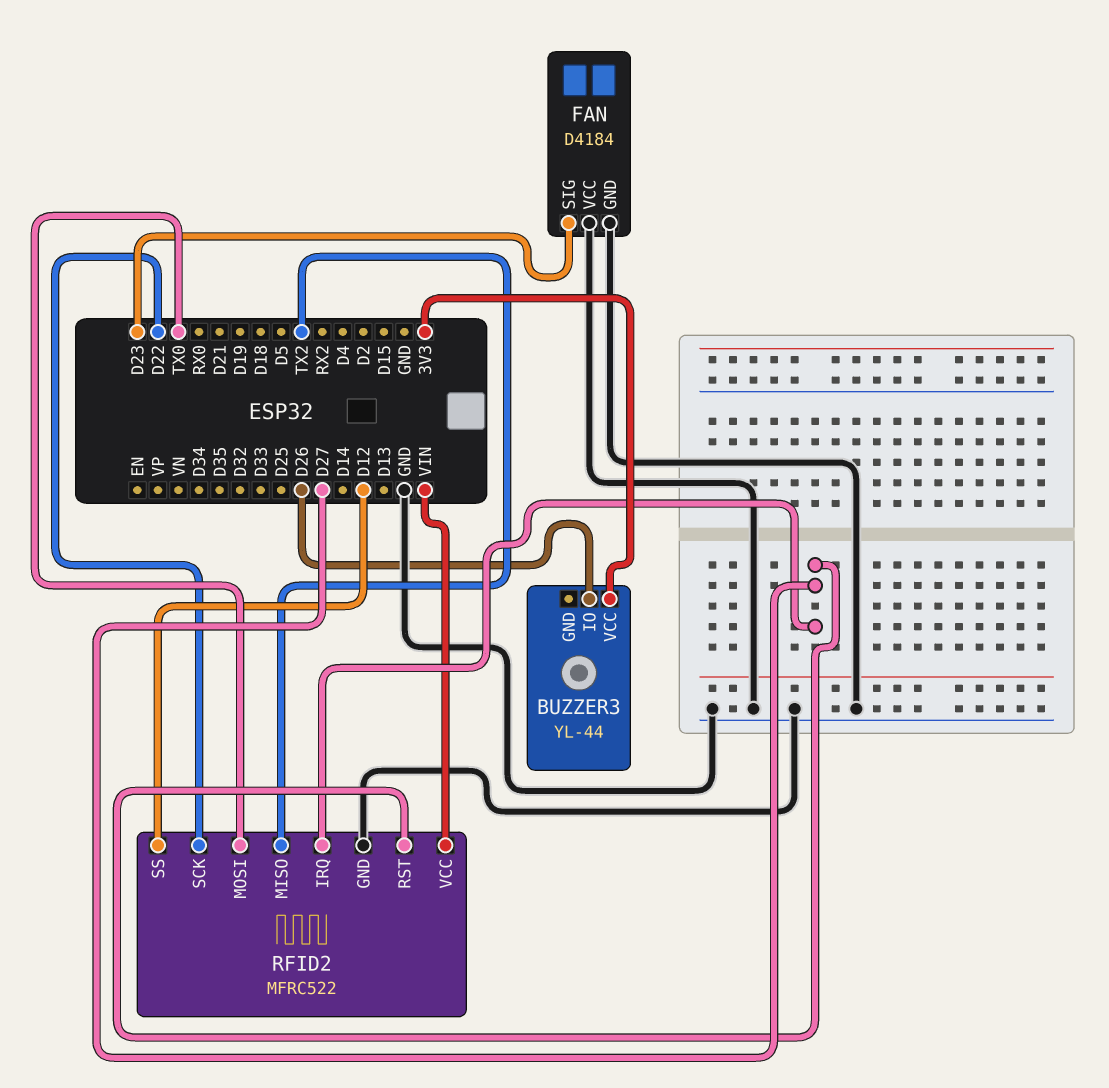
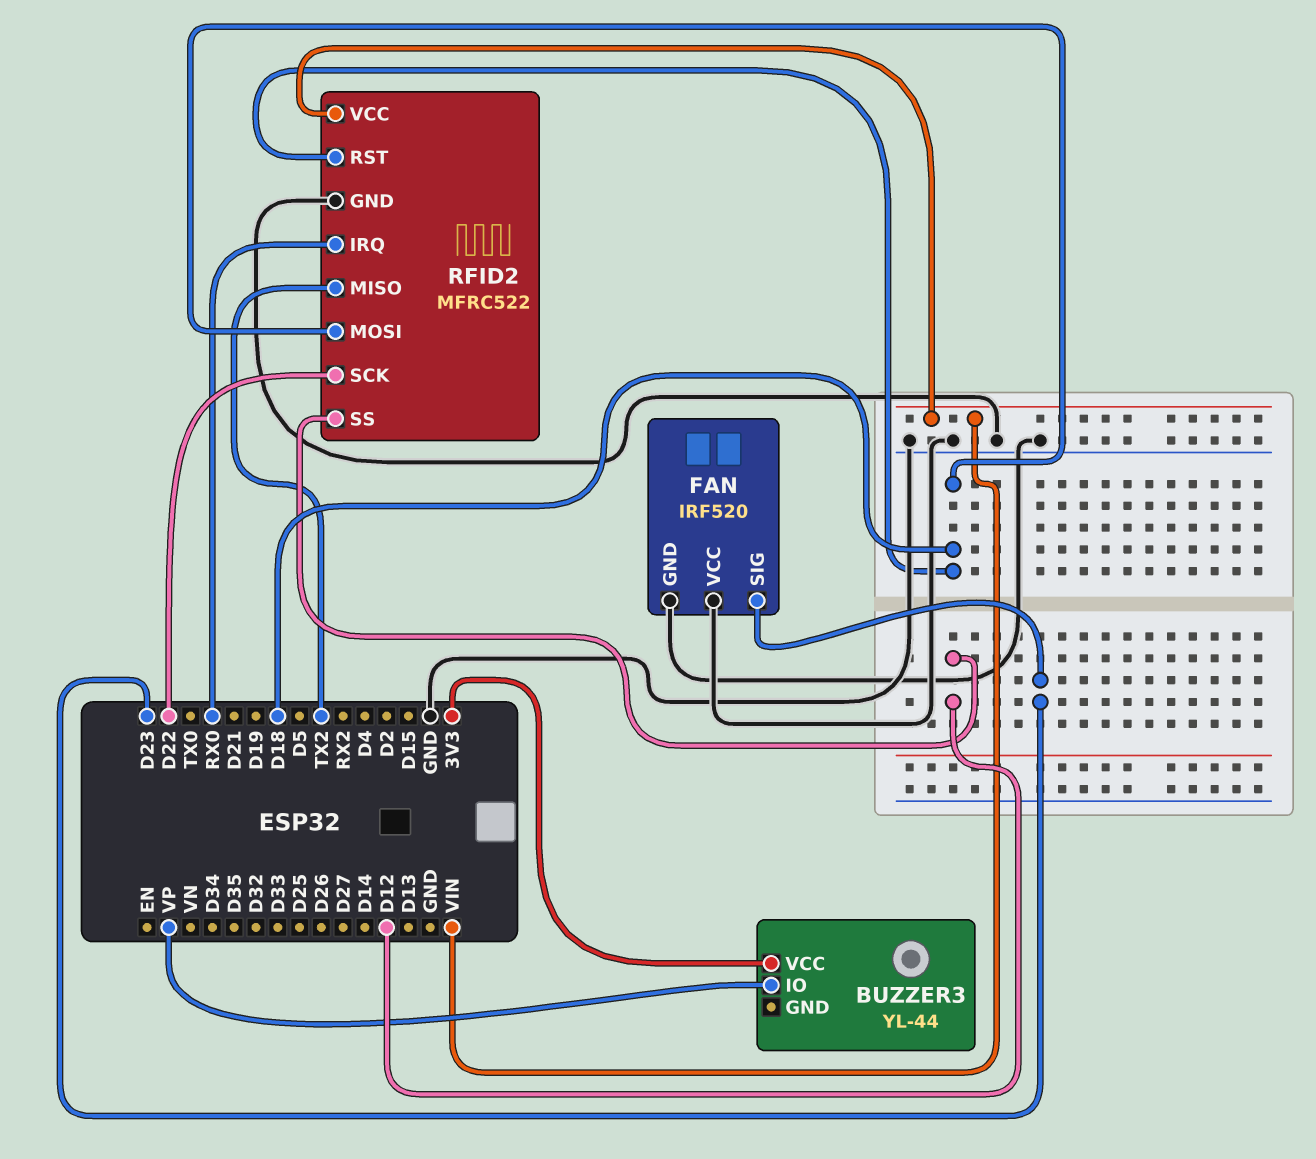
BUZZER3 pin IO: D26 -> VP
FAN: D4184 -> IRF520
RFID2 pin IRQ: D27 -> RX0
RFID2 pin MOSI: TX0 -> D18
RFID2 pin RST: D27 -> D18

